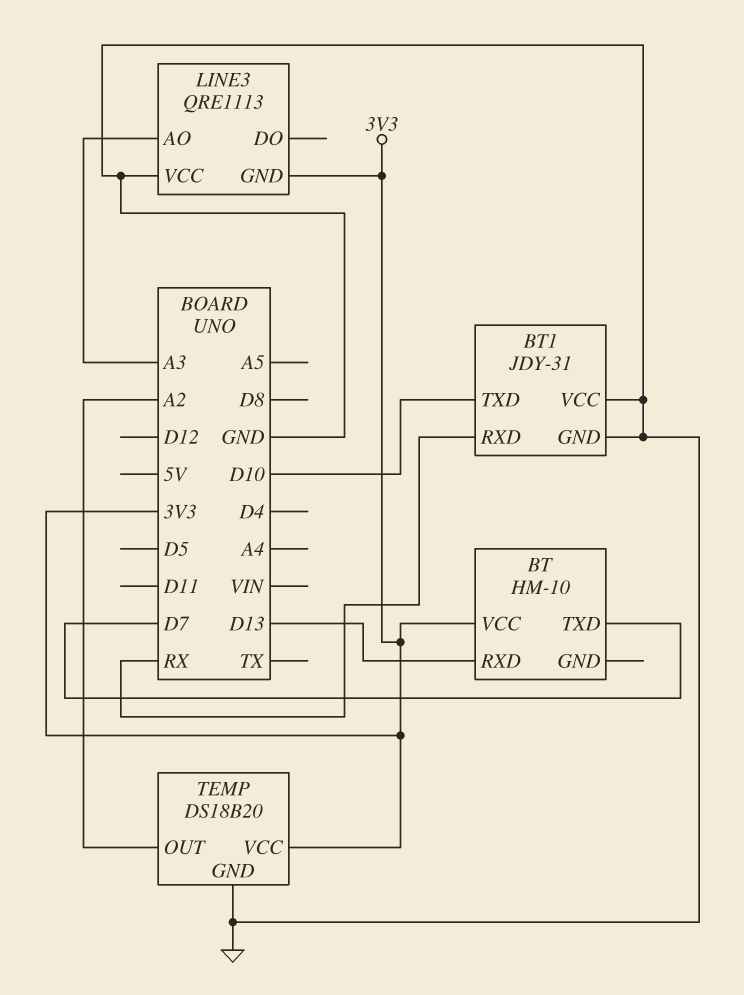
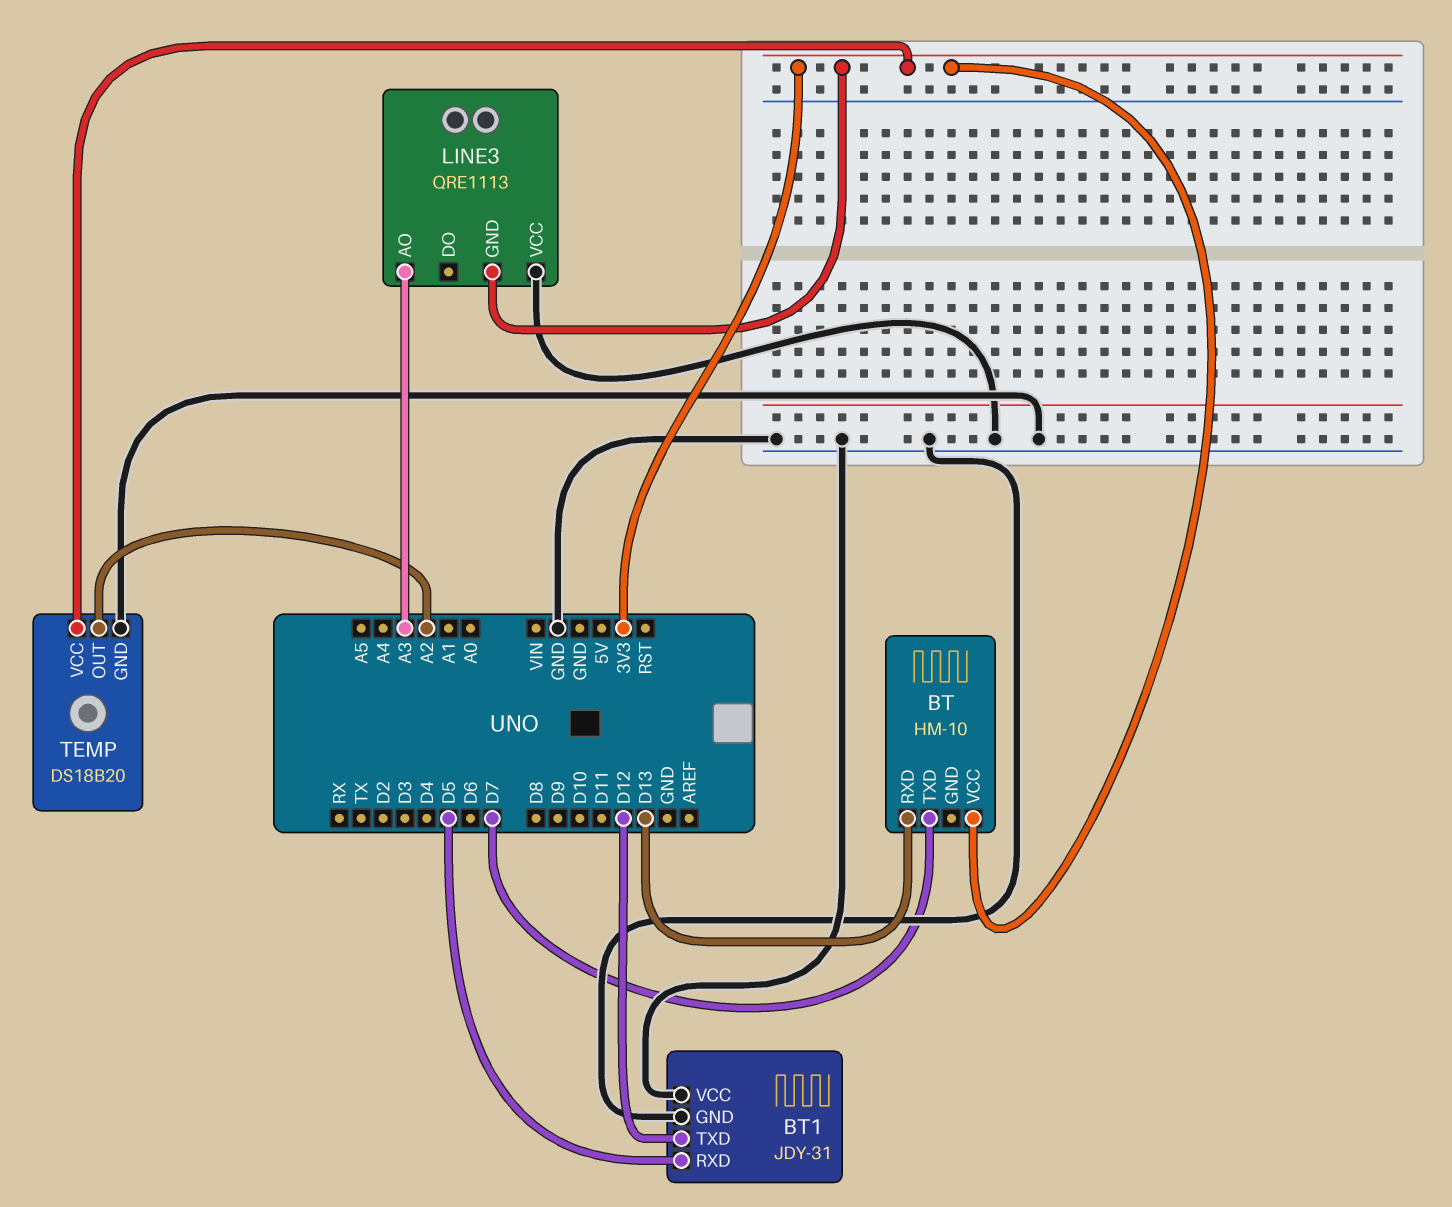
BT1 pin RXD: RX -> D5
BT1 pin TXD: D10 -> D12

